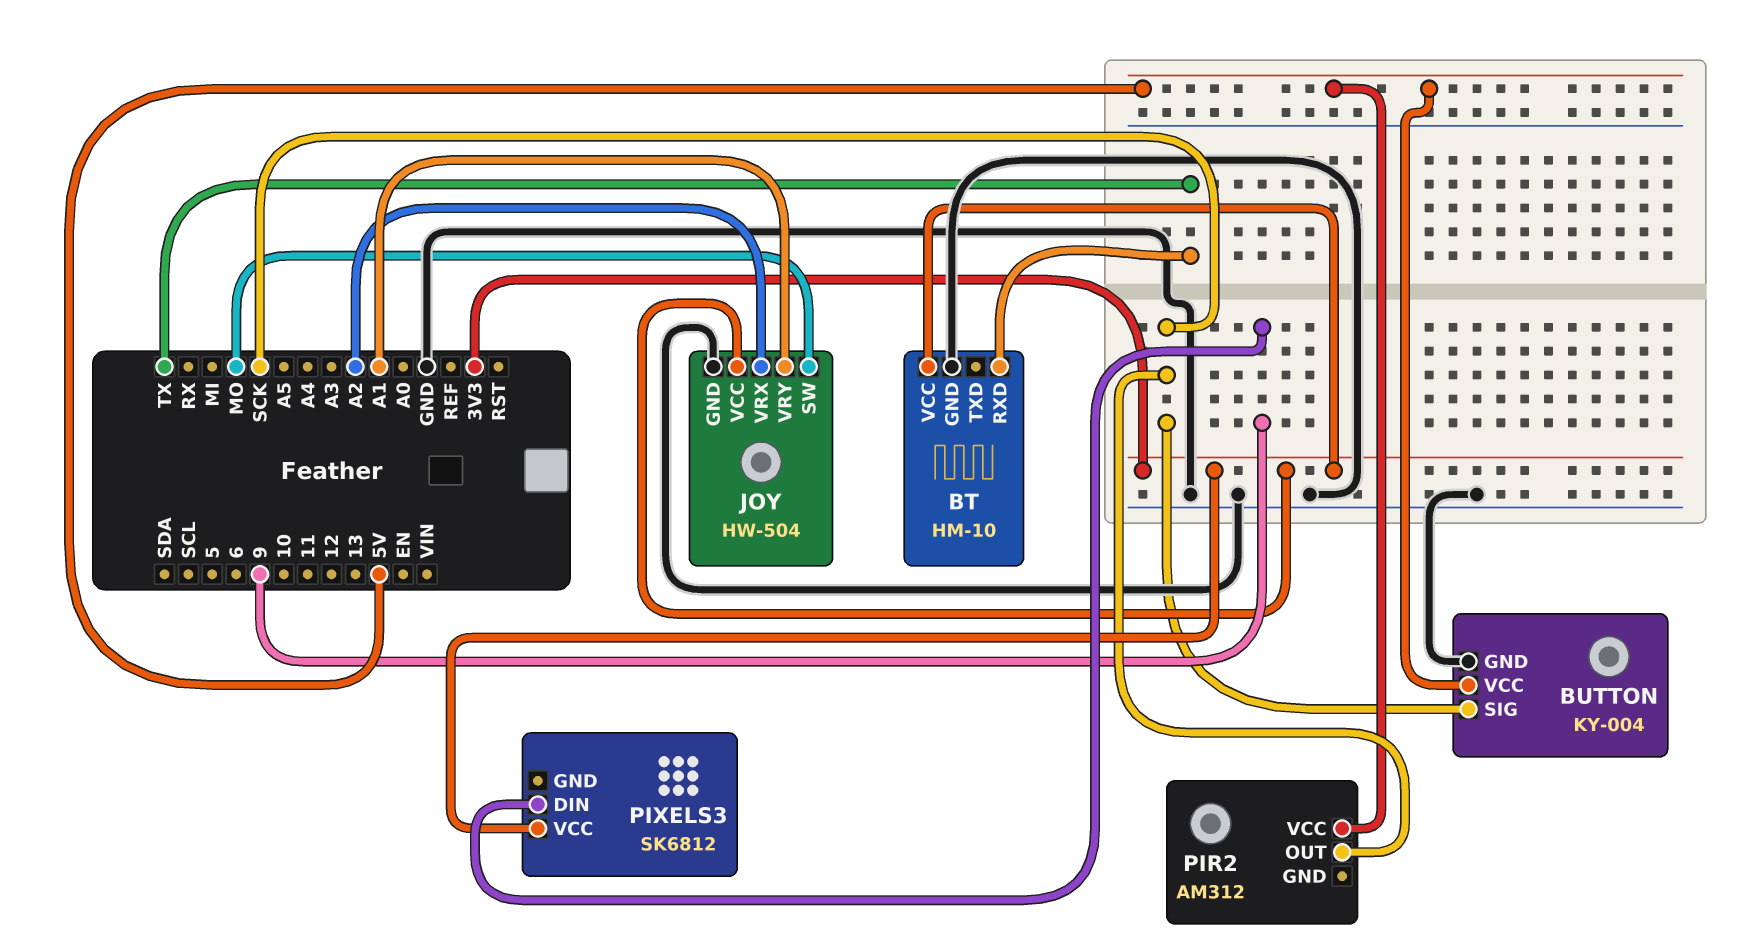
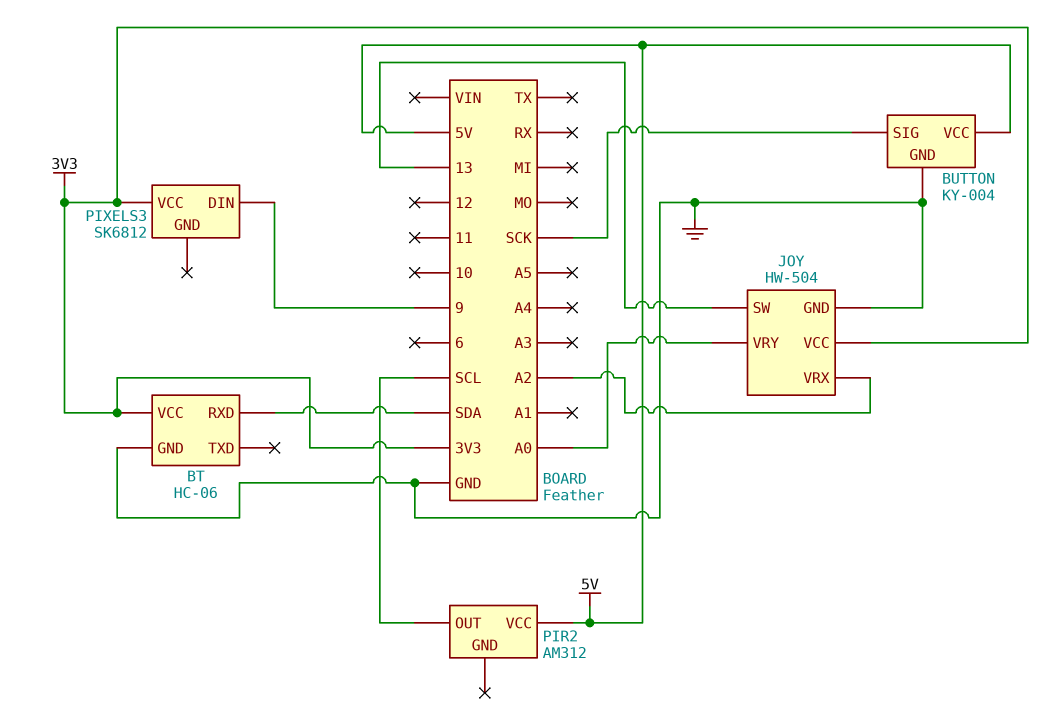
BT: HM-10 -> HC-06
BT pin RXD: TX -> SDA
JOY pin SW: MO -> 13
JOY pin VRY: A1 -> A0
PIR2 pin OUT: SCK -> SCL

